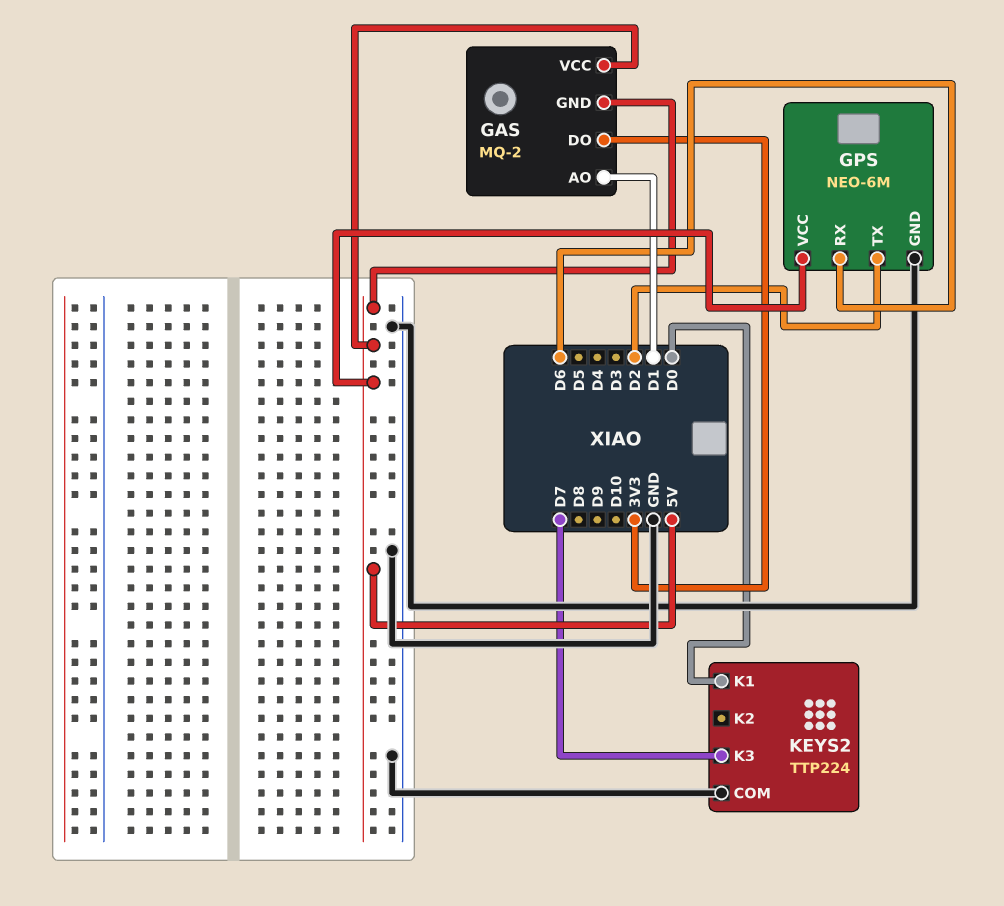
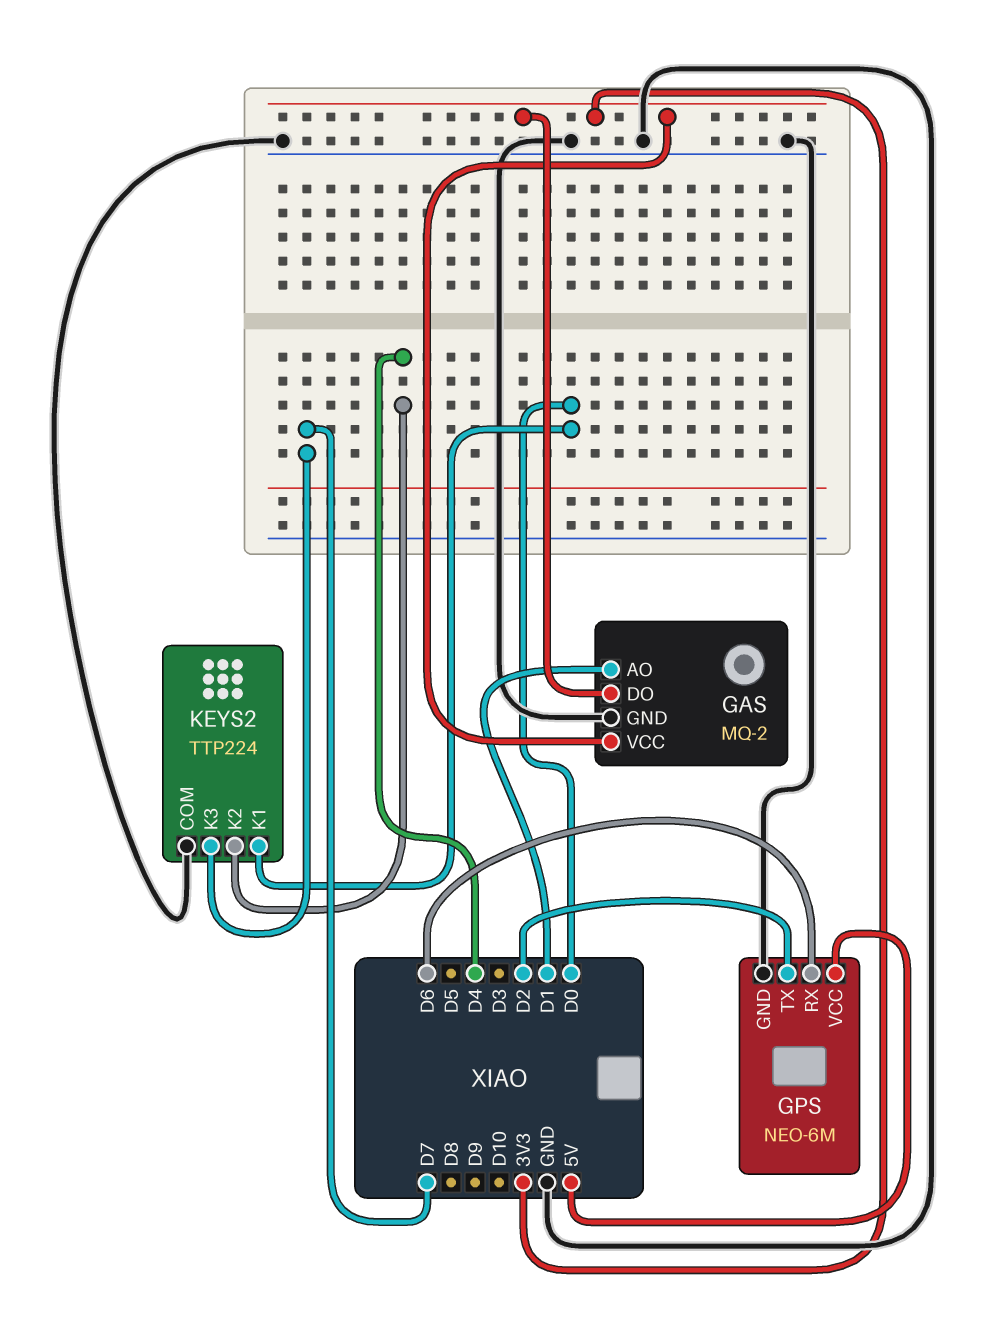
GAS pin GND: 5V -> GND
GAS pin VCC: 5V -> 3V3
KEYS2 pin K2: none -> D4

